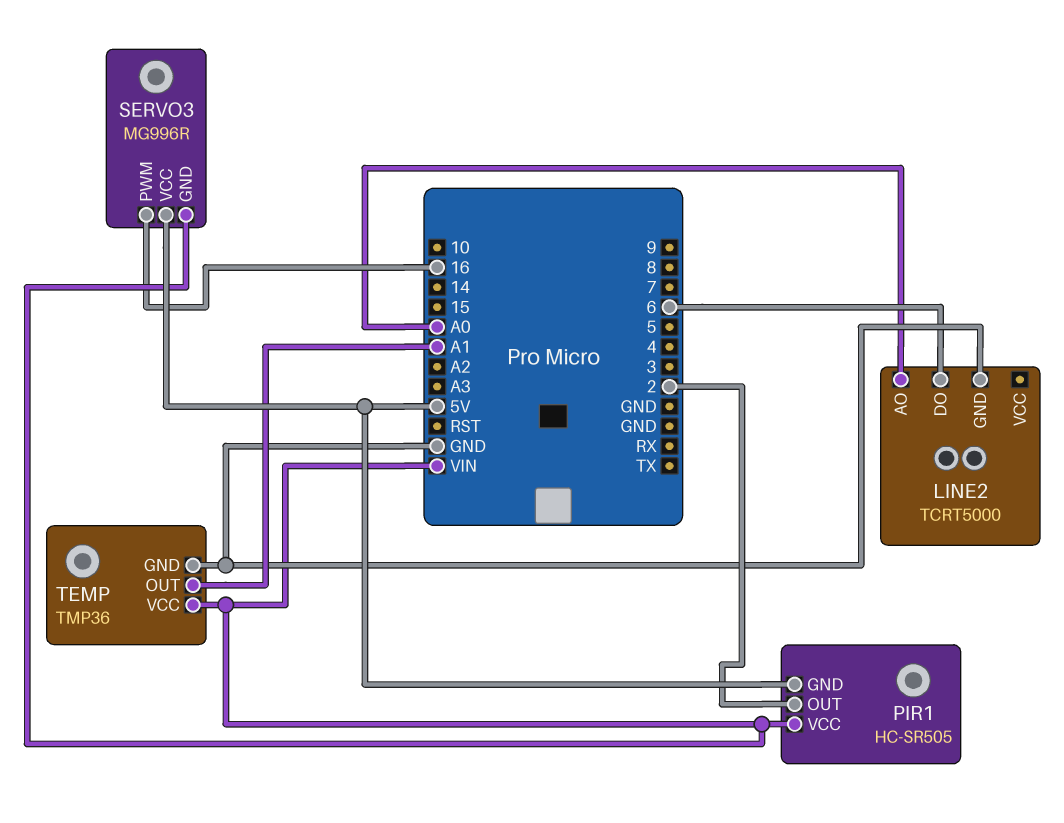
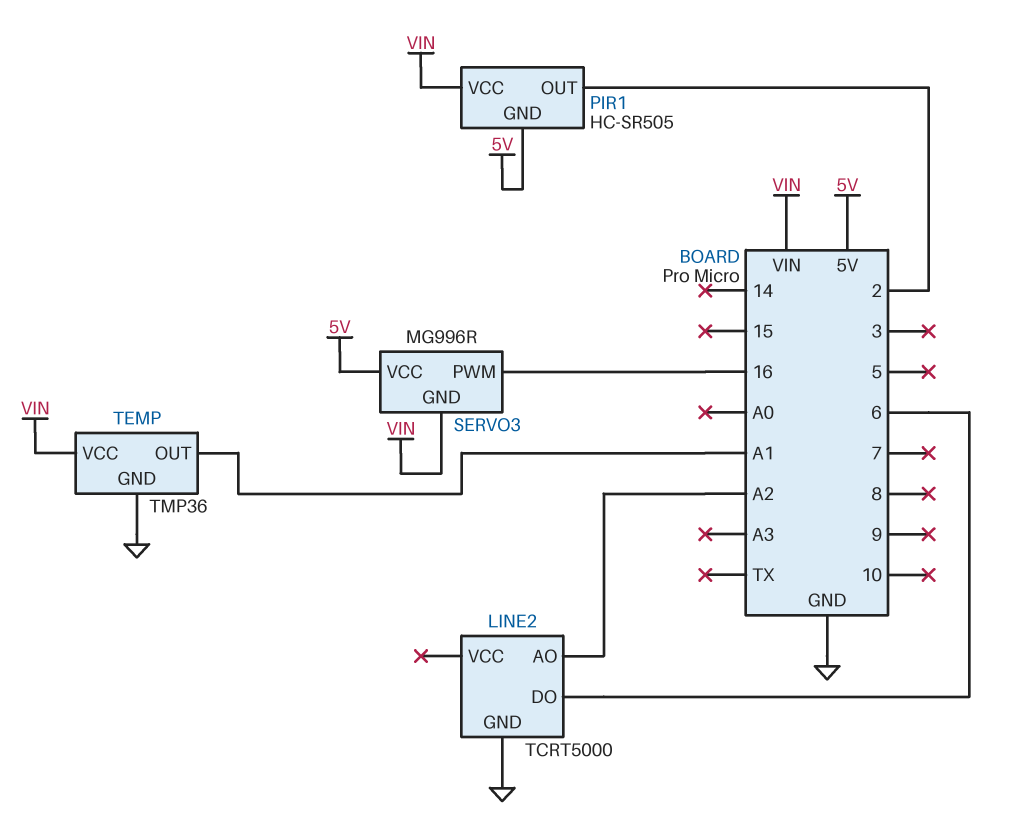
LINE2 pin AO: A0 -> A2

